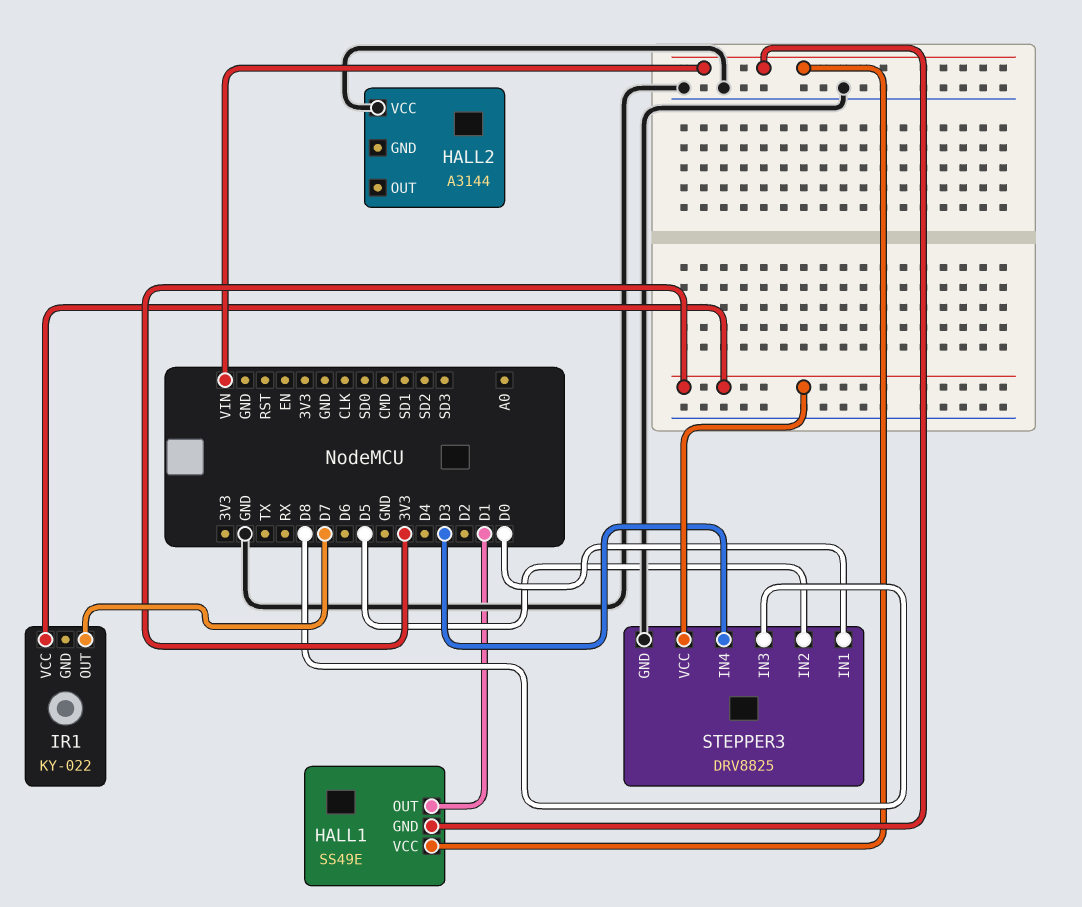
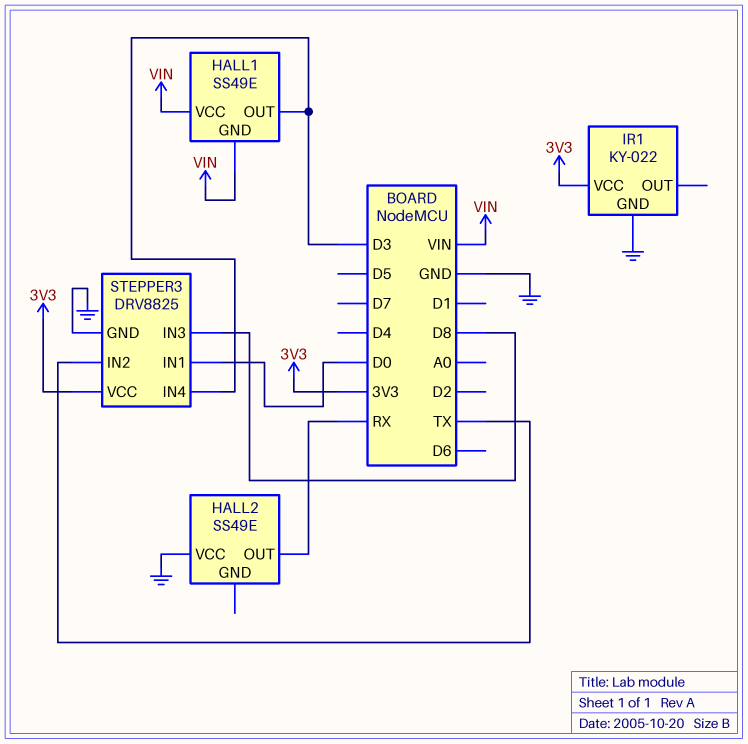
HALL1 pin OUT: D1 -> D3
HALL2: A3144 -> SS49E
HALL2 pin OUT: none -> RX
IR1 pin GND: none -> GND
IR1 pin OUT: D7 -> none
STEPPER3 pin IN2: D5 -> TX

